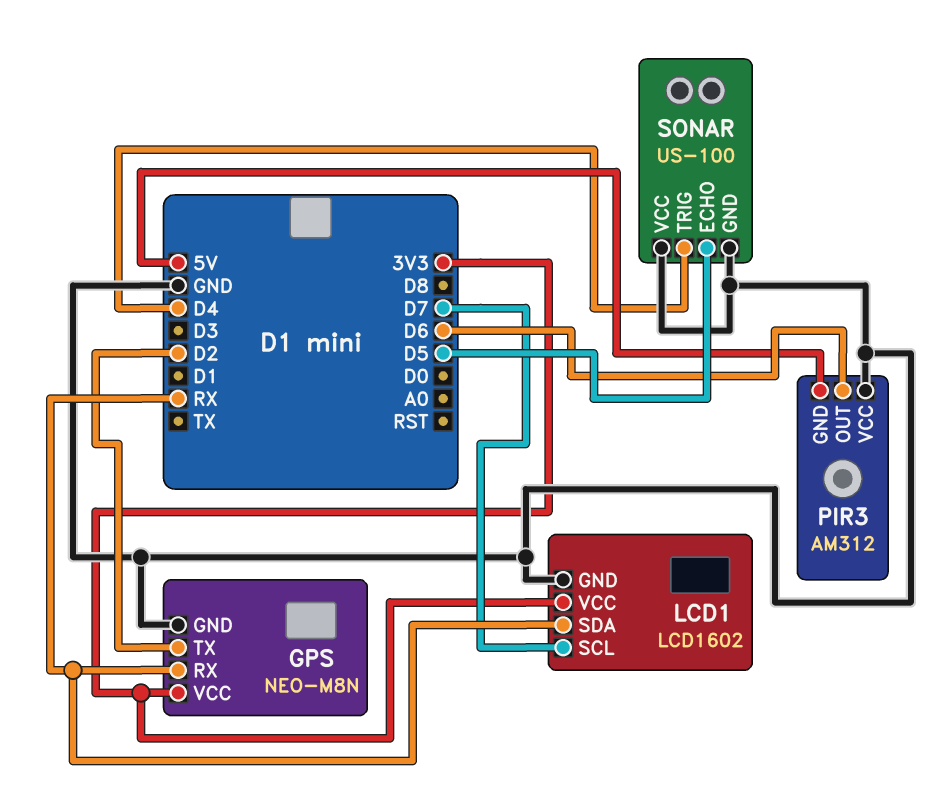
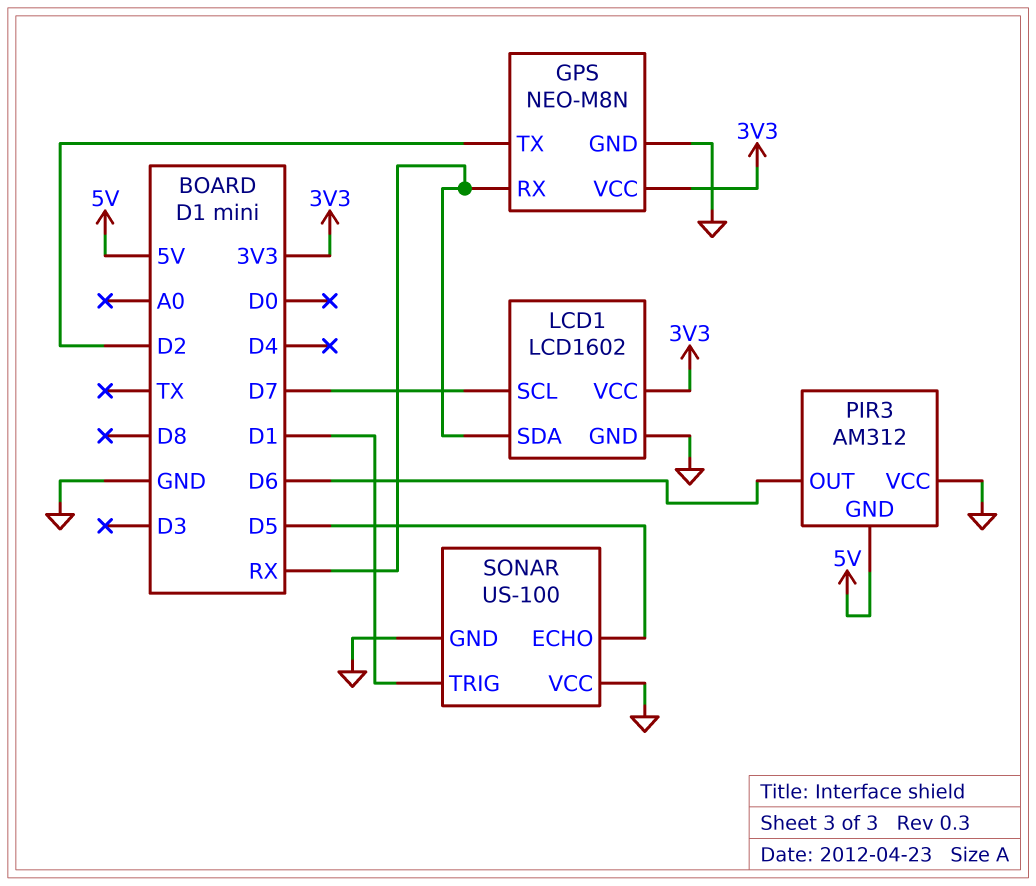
SONAR pin TRIG: D4 -> D1

